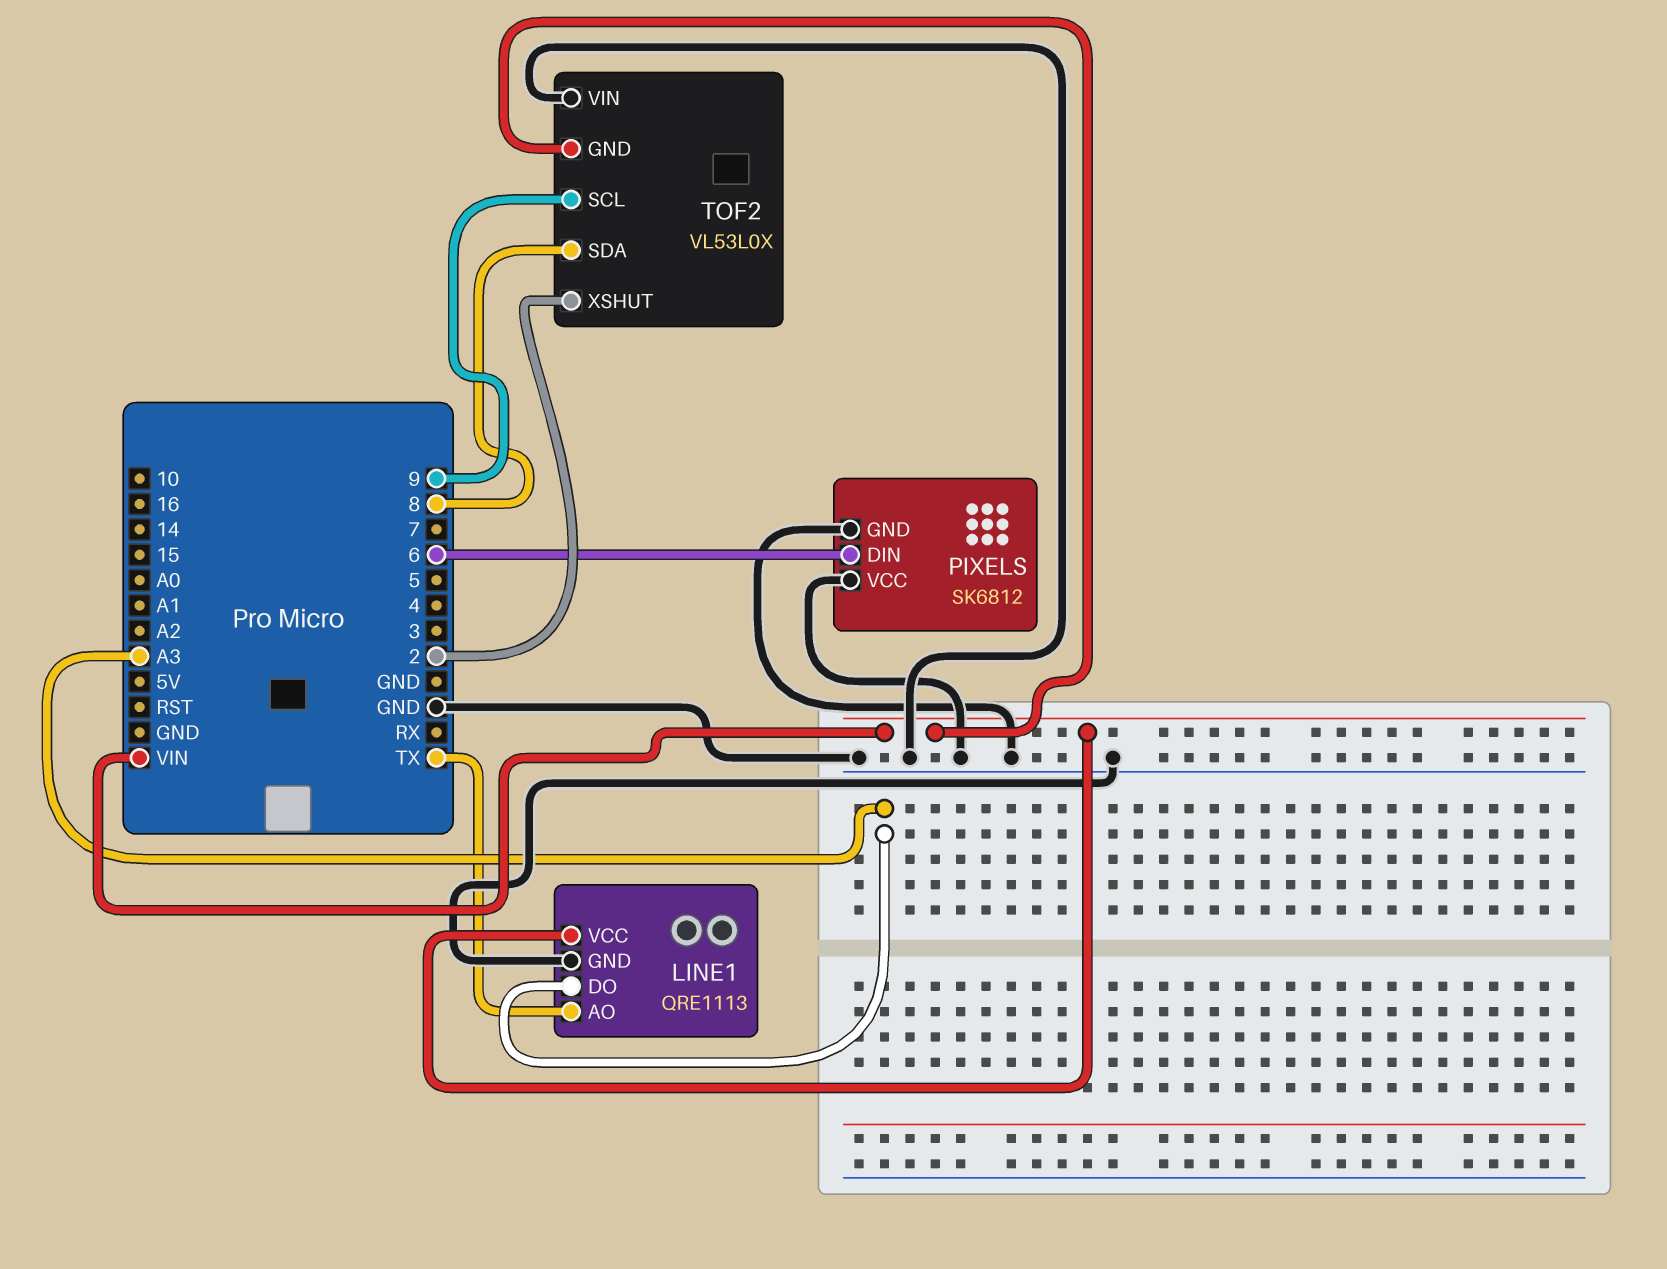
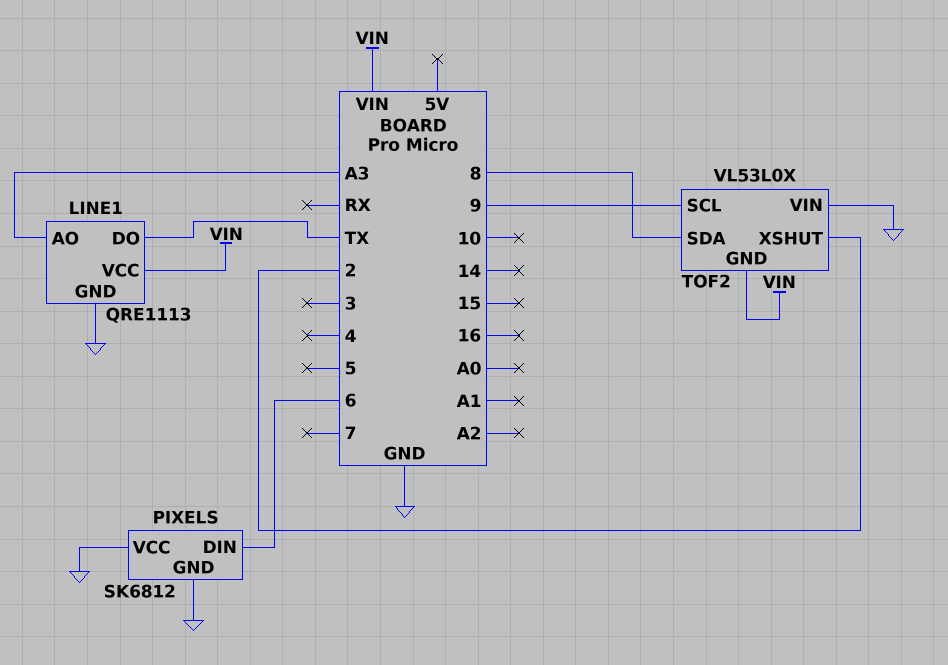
LINE1 pin AO: TX -> A3
LINE1 pin DO: A3 -> TX

